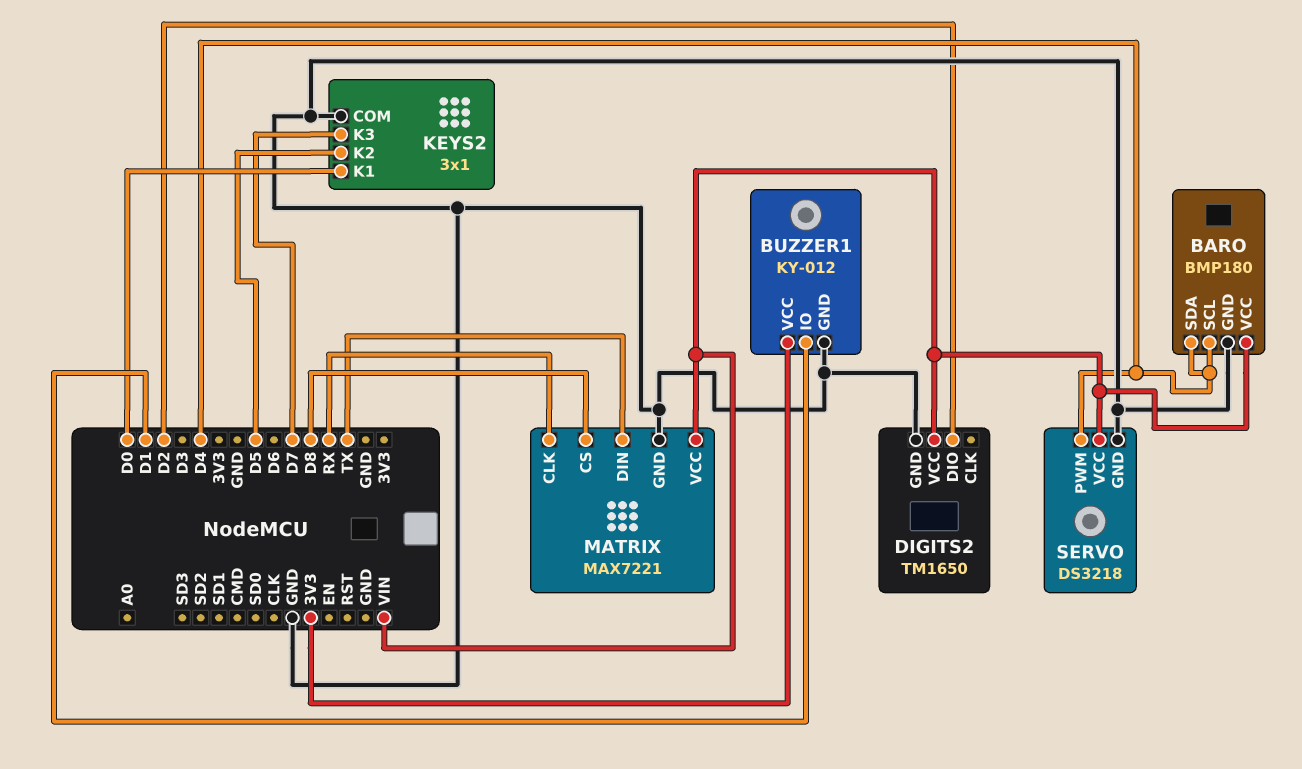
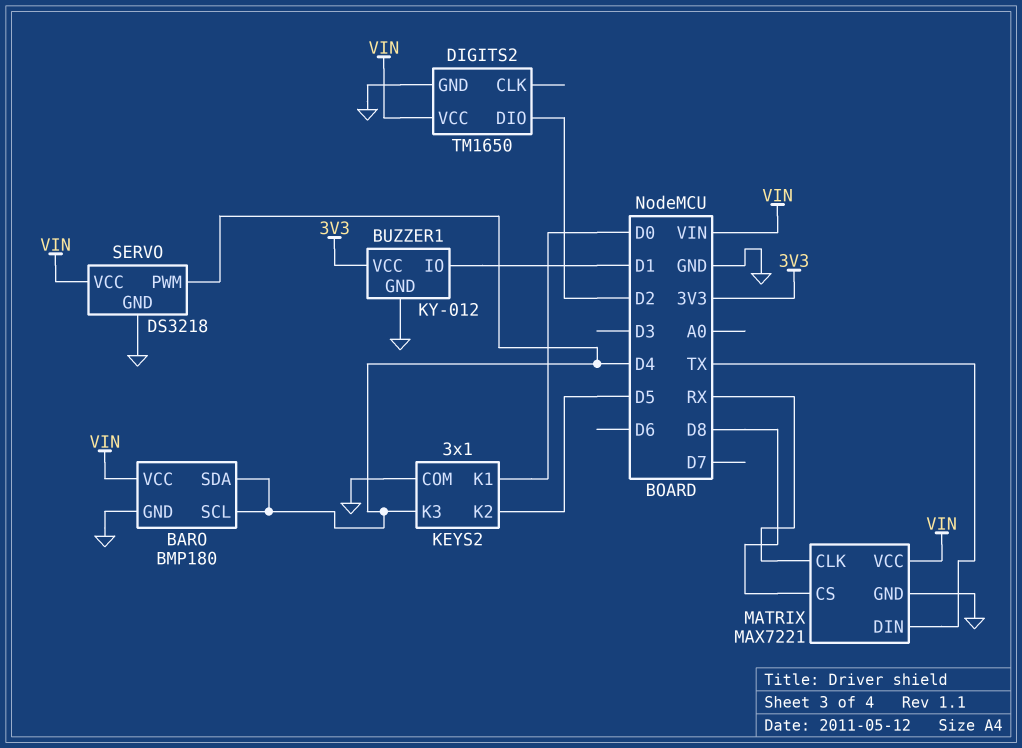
KEYS2 pin K3: D7 -> D4

